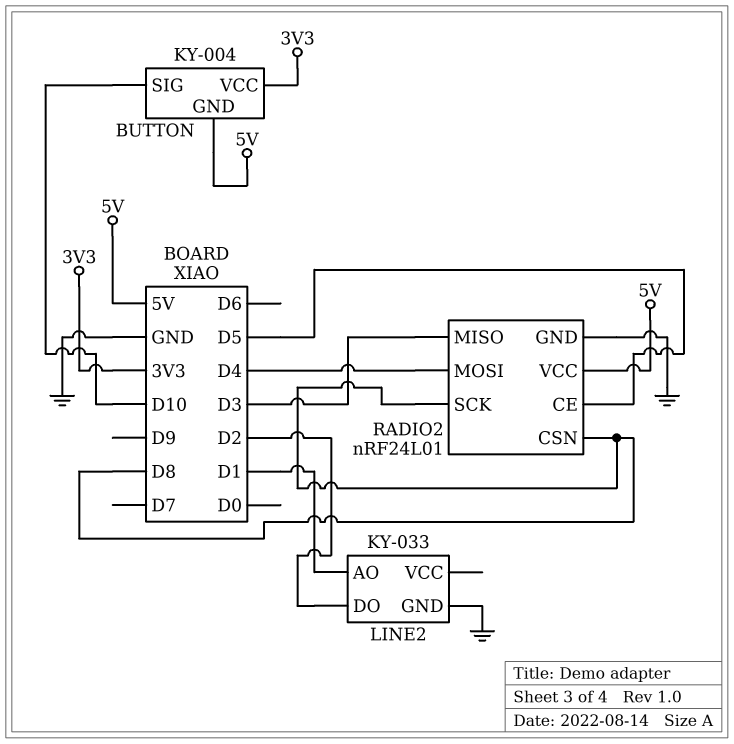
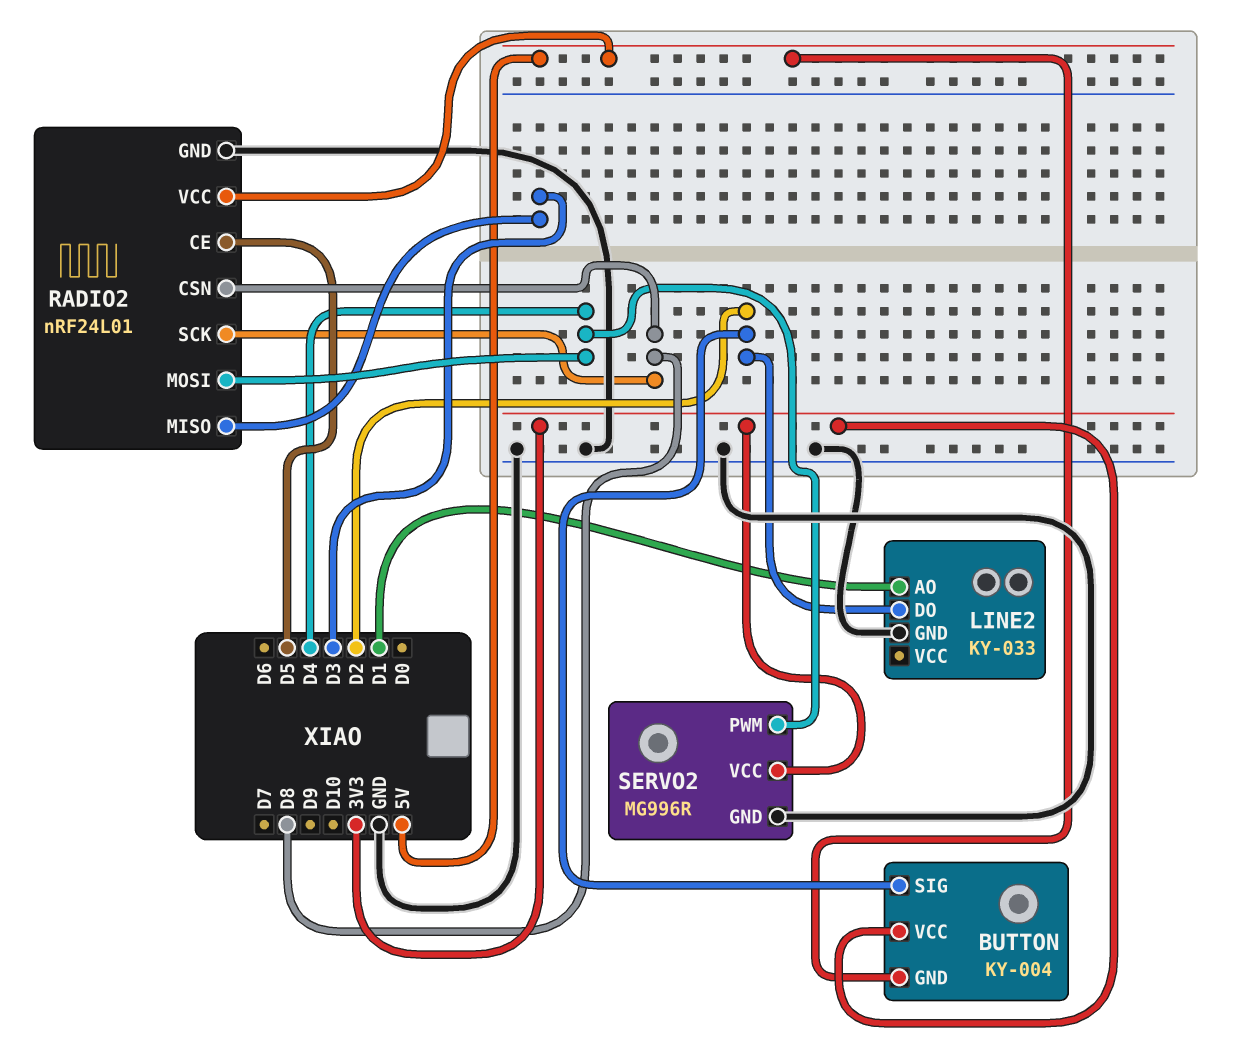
BUTTON pin SIG: D10 -> D2
SERVO2: none -> MG996R
SERVO2 pin GND: none -> GND
SERVO2 pin PWM: none -> D4
SERVO2 pin VCC: none -> 3V3

